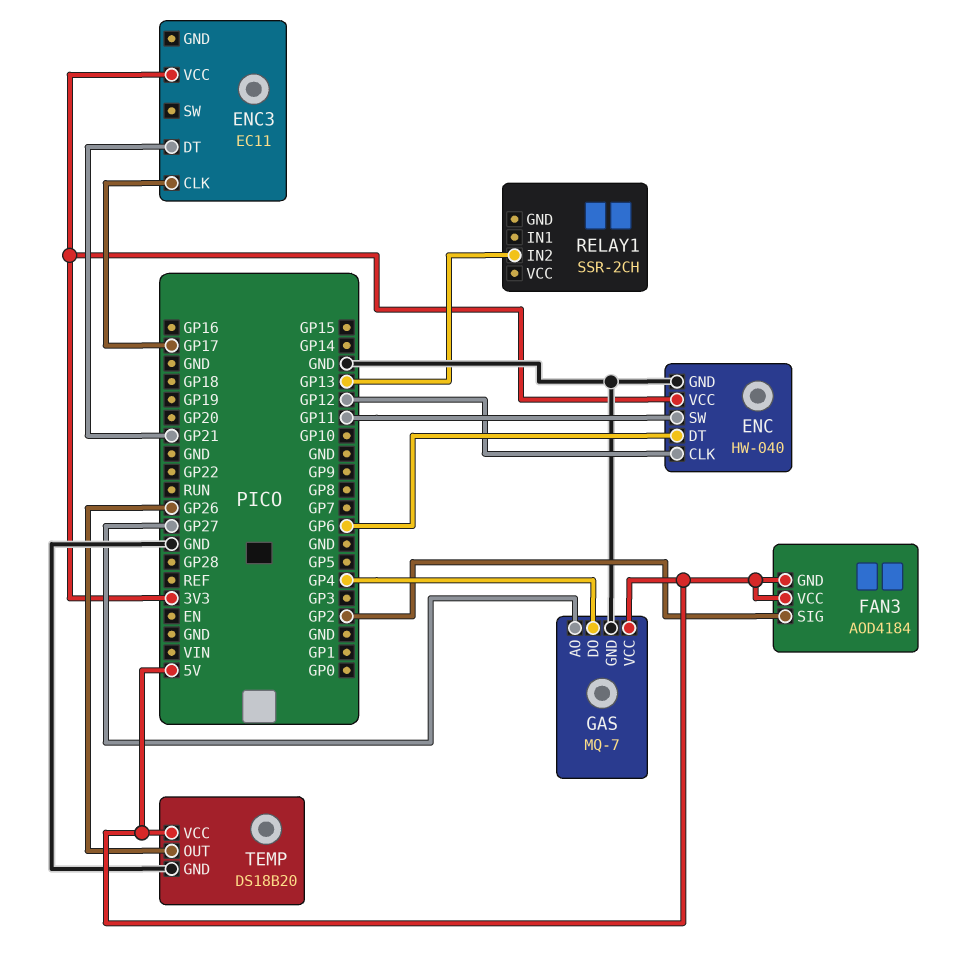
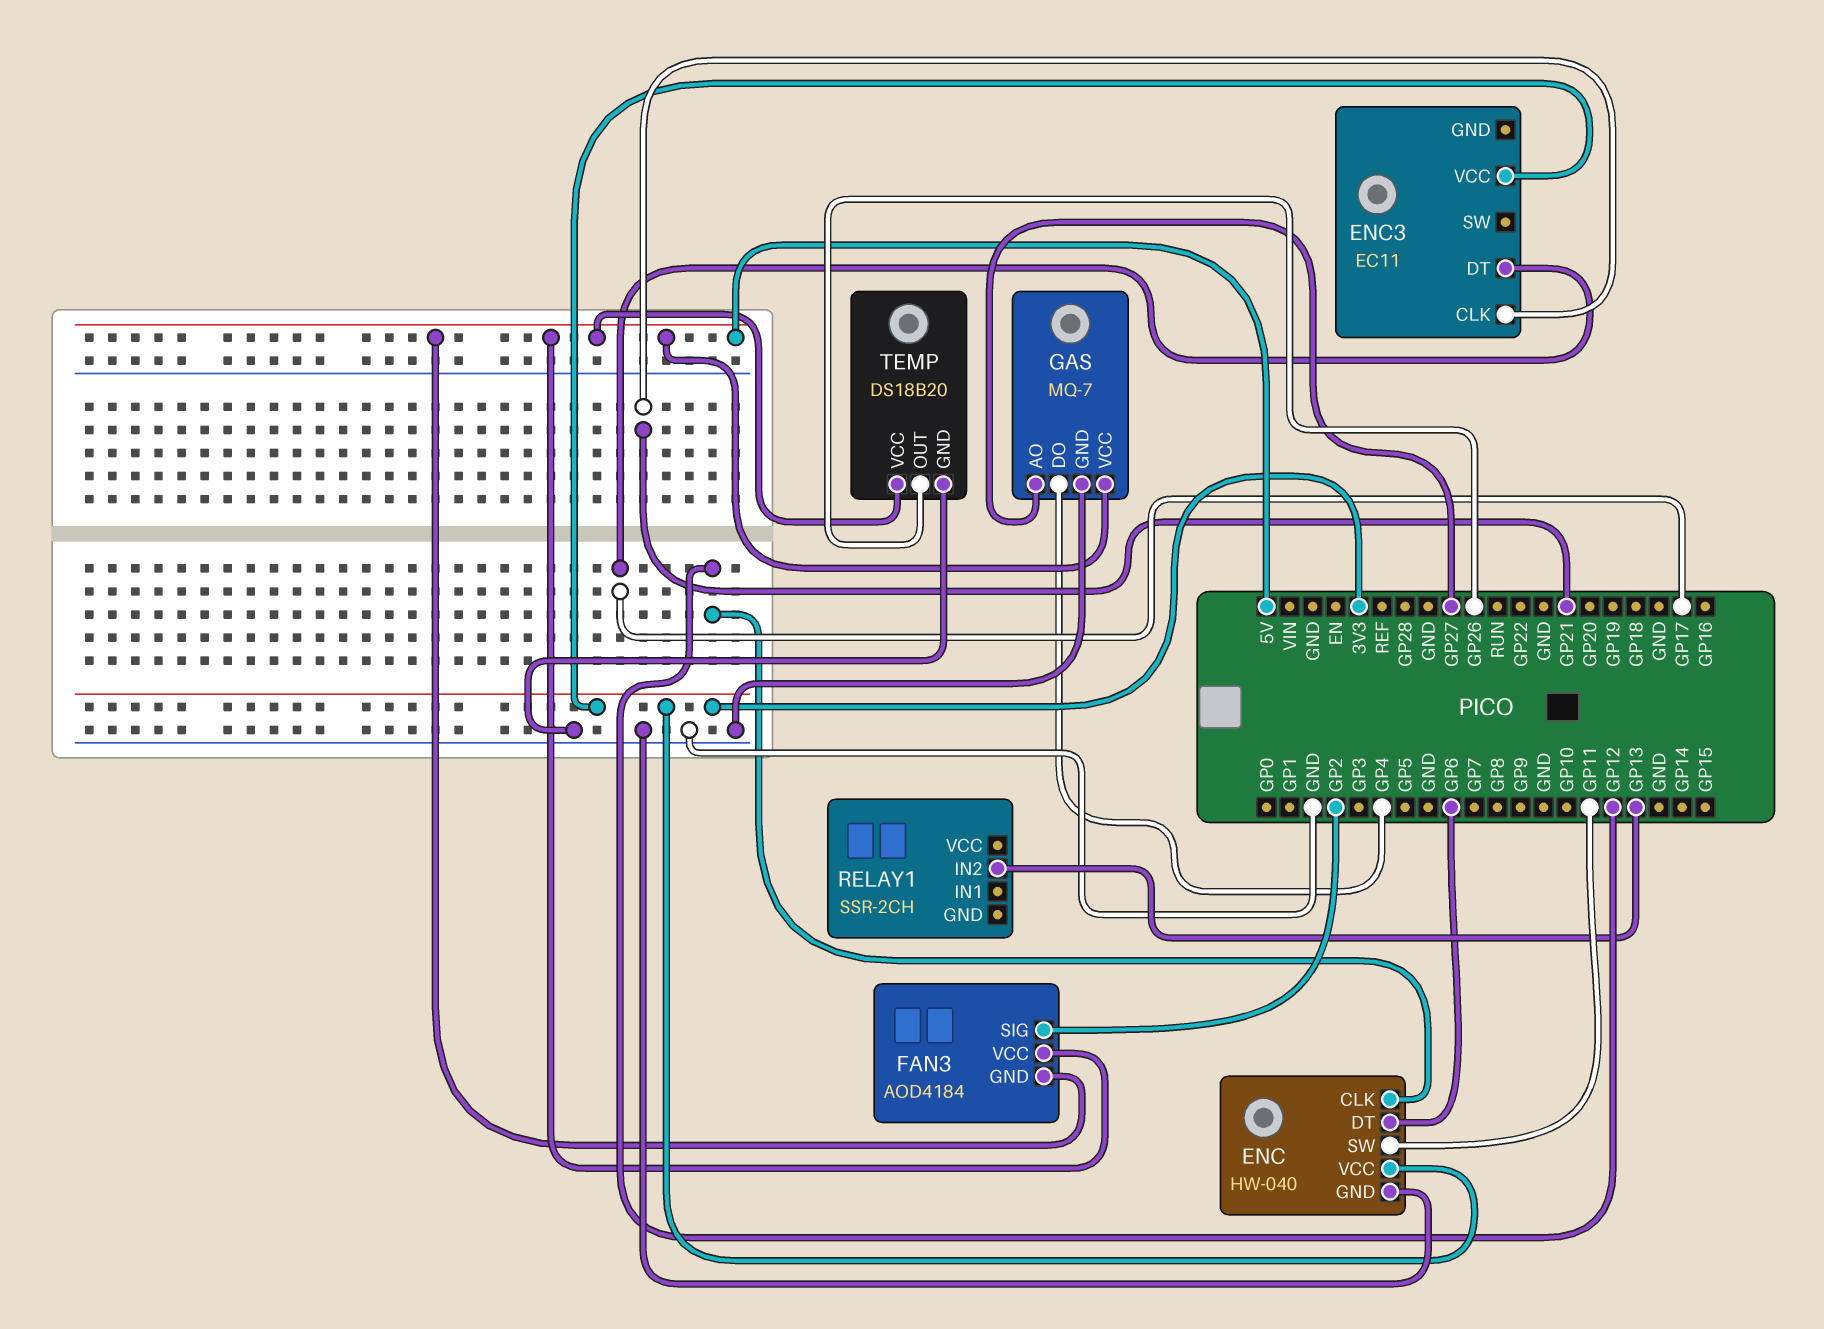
ENC3 pin CLK: GP17 -> GP21
ENC3 pin DT: GP21 -> GP17

